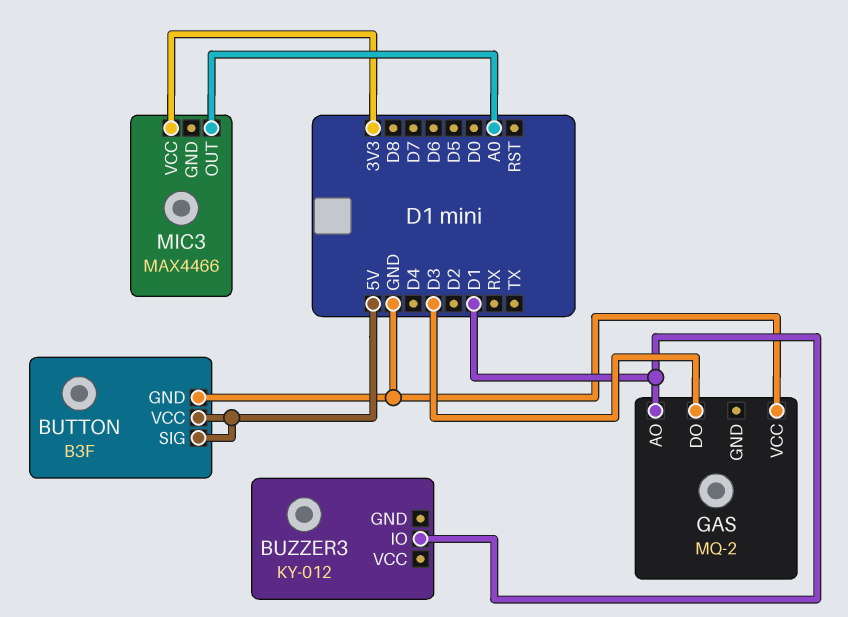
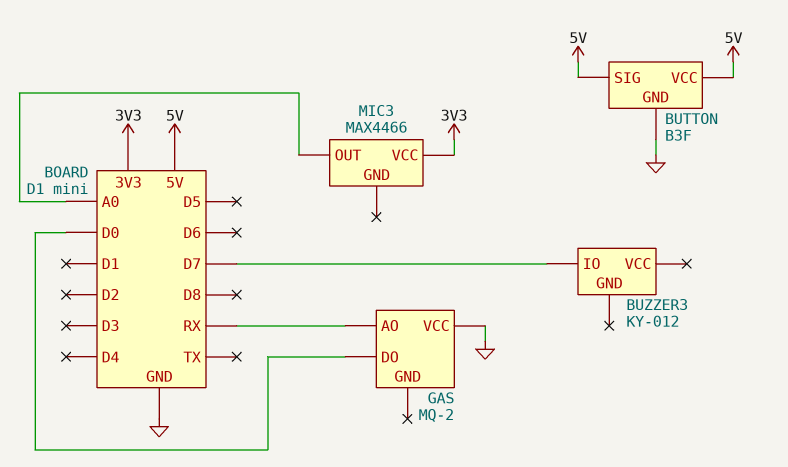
BUZZER3 pin IO: D1 -> D7
GAS pin AO: D1 -> RX
GAS pin DO: D3 -> D0

